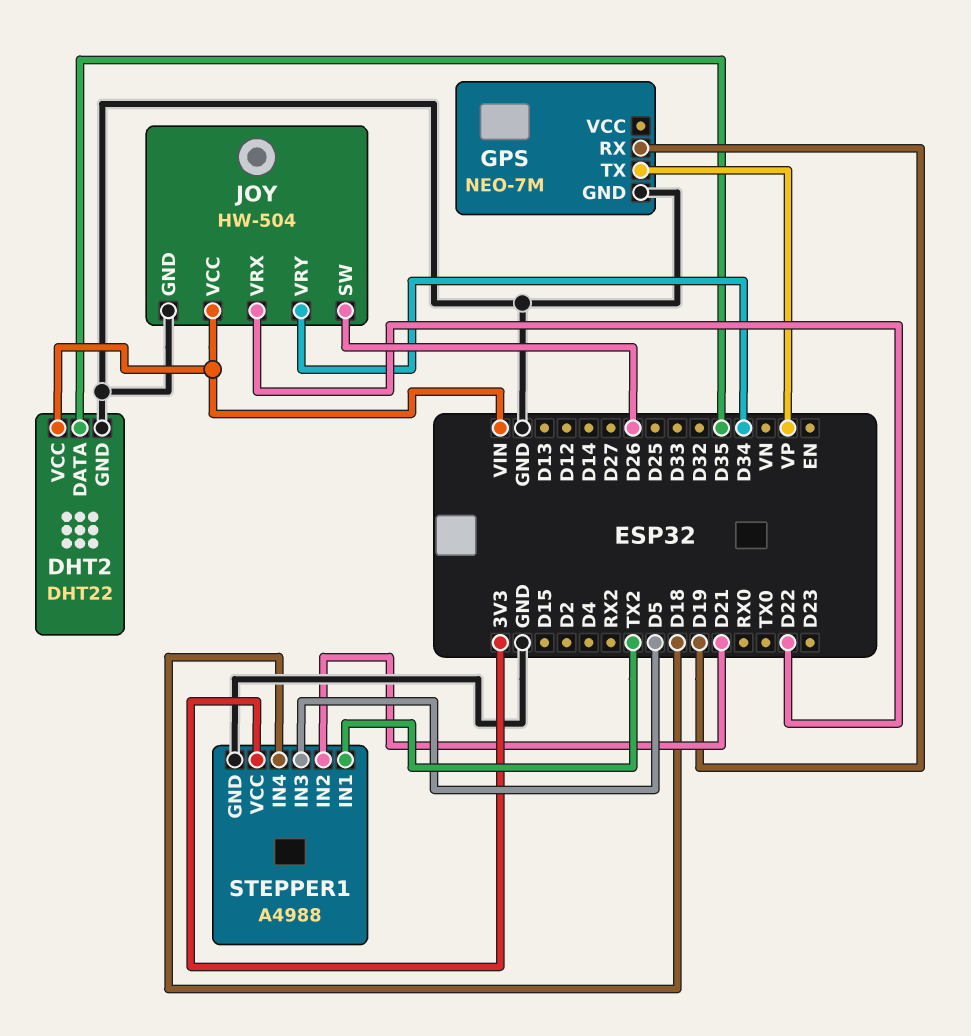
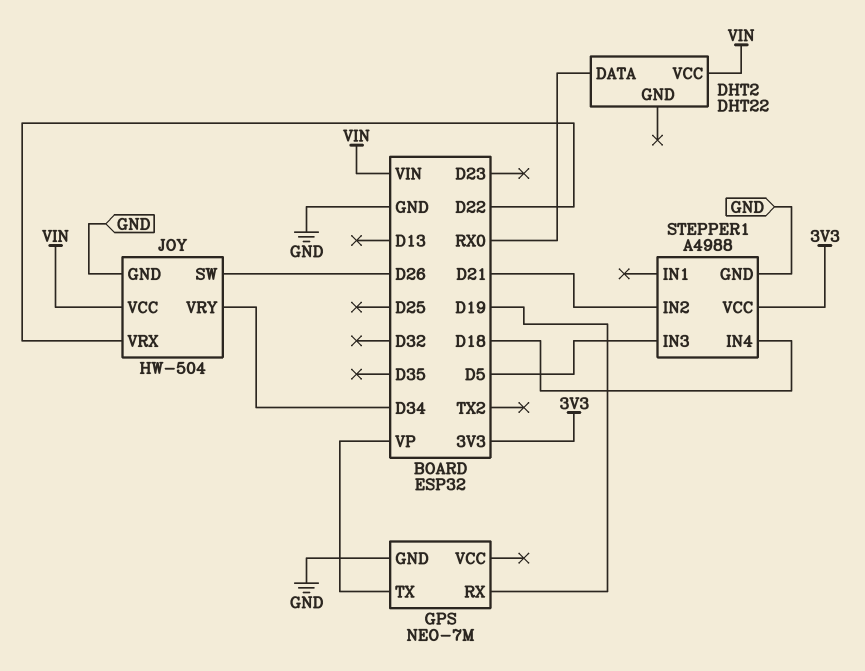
DHT2 pin DATA: D35 -> RX0
DHT2 pin GND: GND -> none
STEPPER1 pin IN1: TX2 -> none

